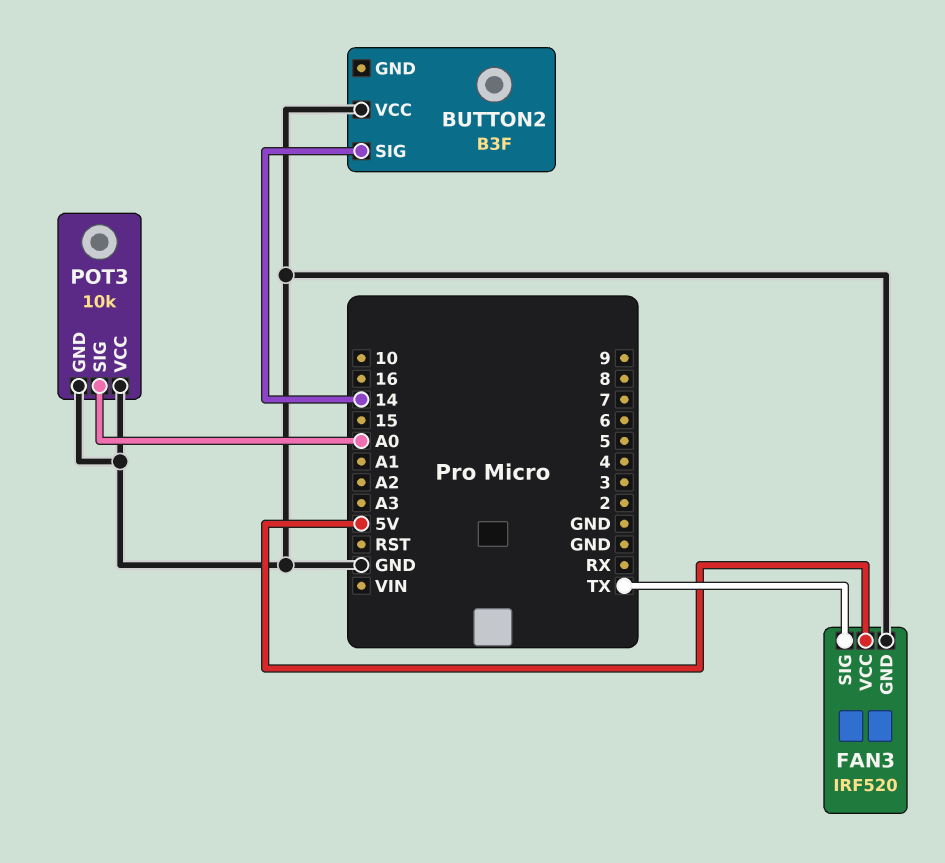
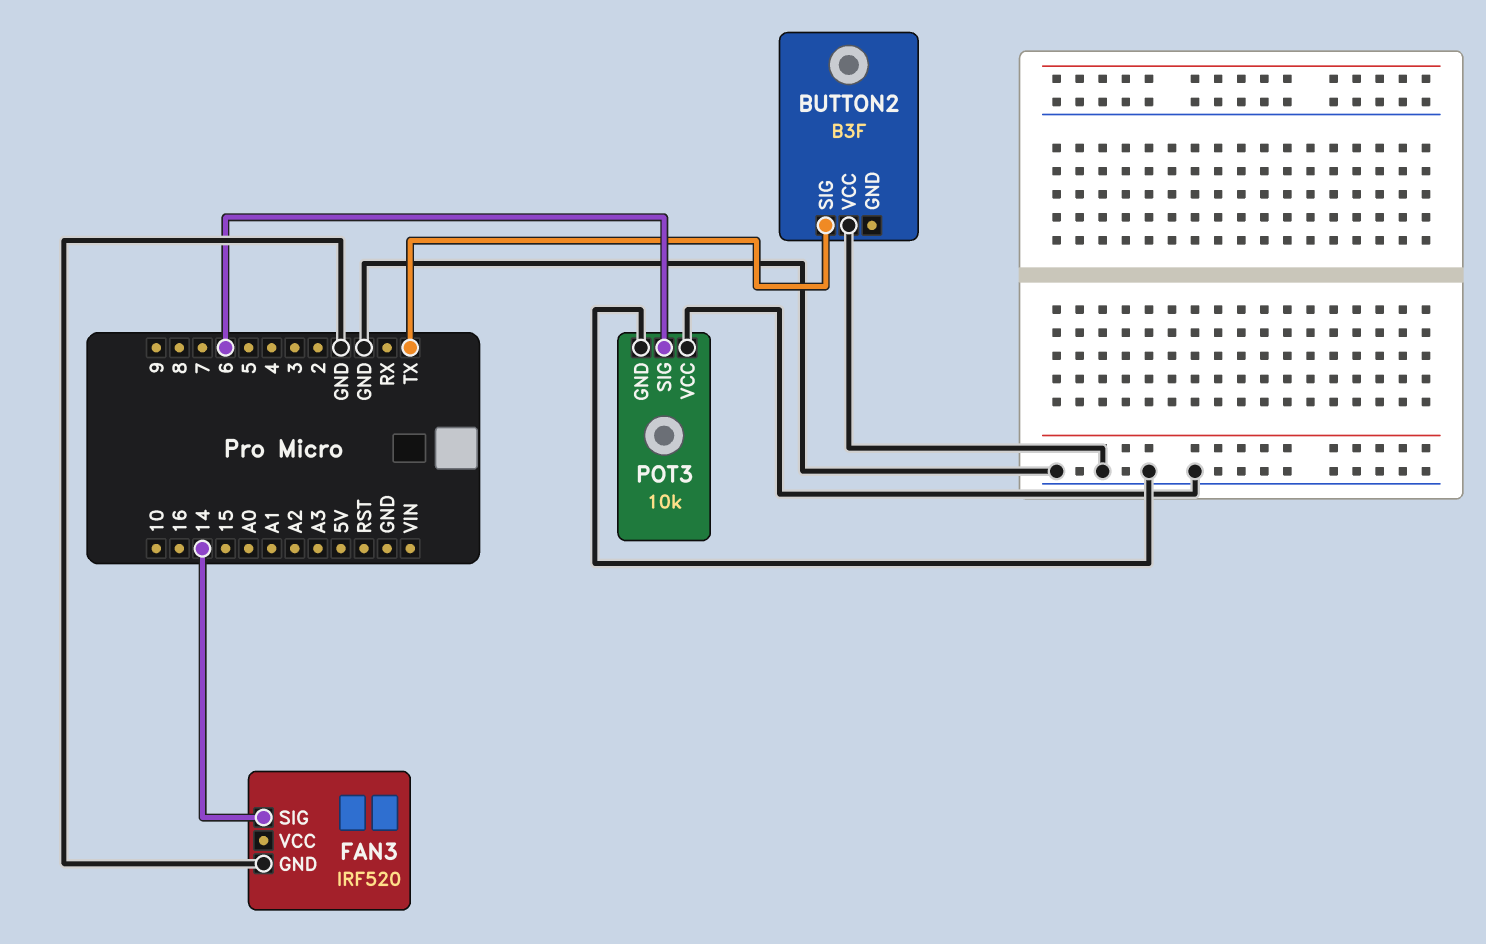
BUTTON2 pin SIG: 14 -> TX
FAN3 pin SIG: TX -> 14
FAN3 pin VCC: 5V -> none
POT3 pin SIG: A0 -> 6

